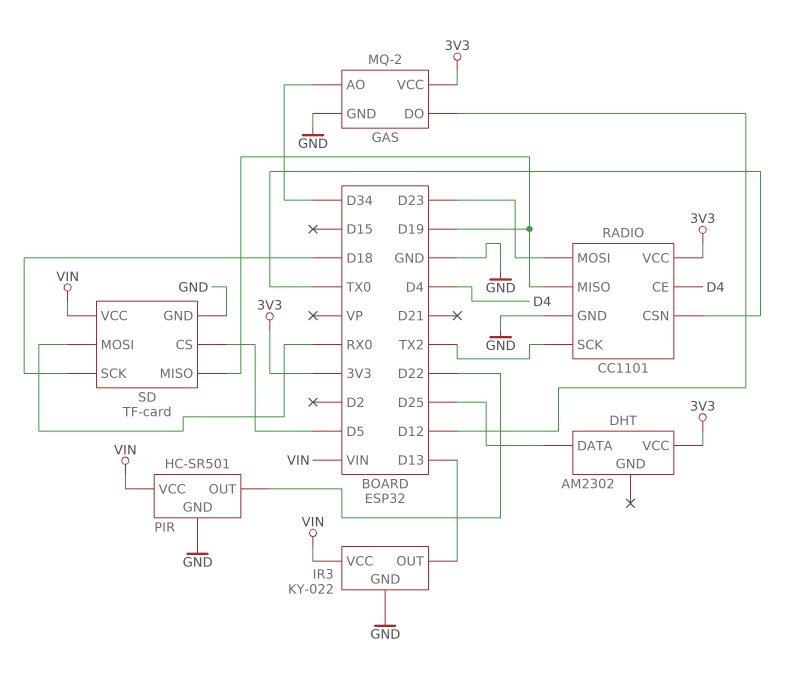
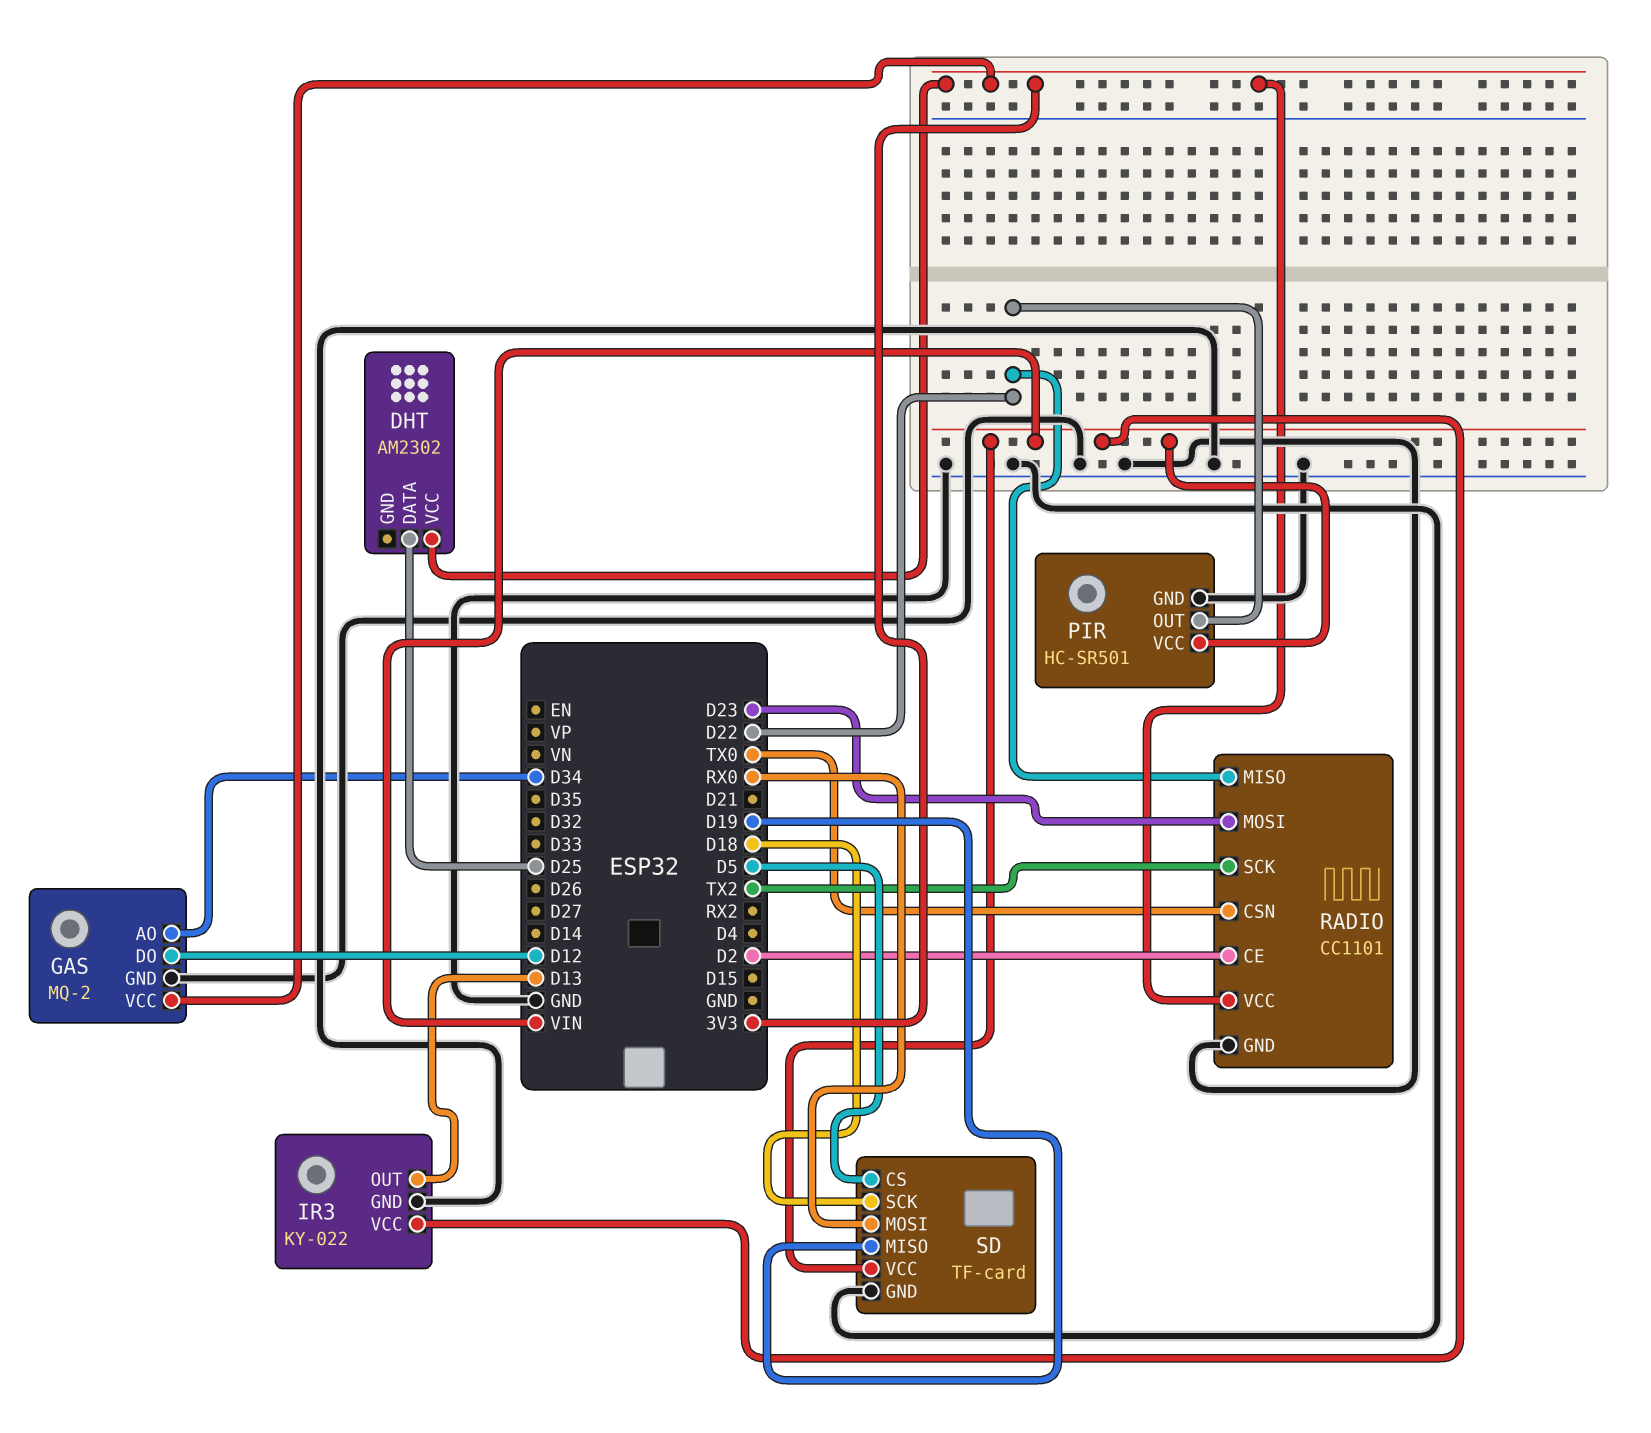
RADIO pin CE: D4 -> D2
RADIO pin MISO: D19 -> D22

